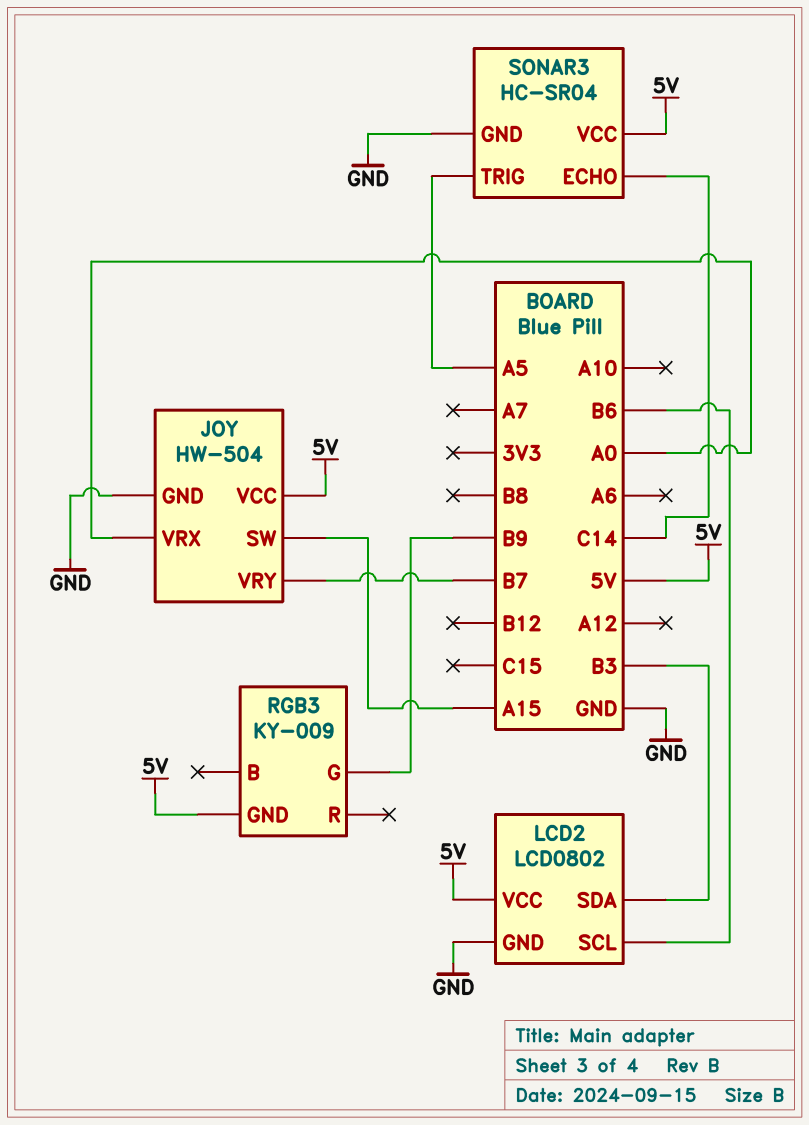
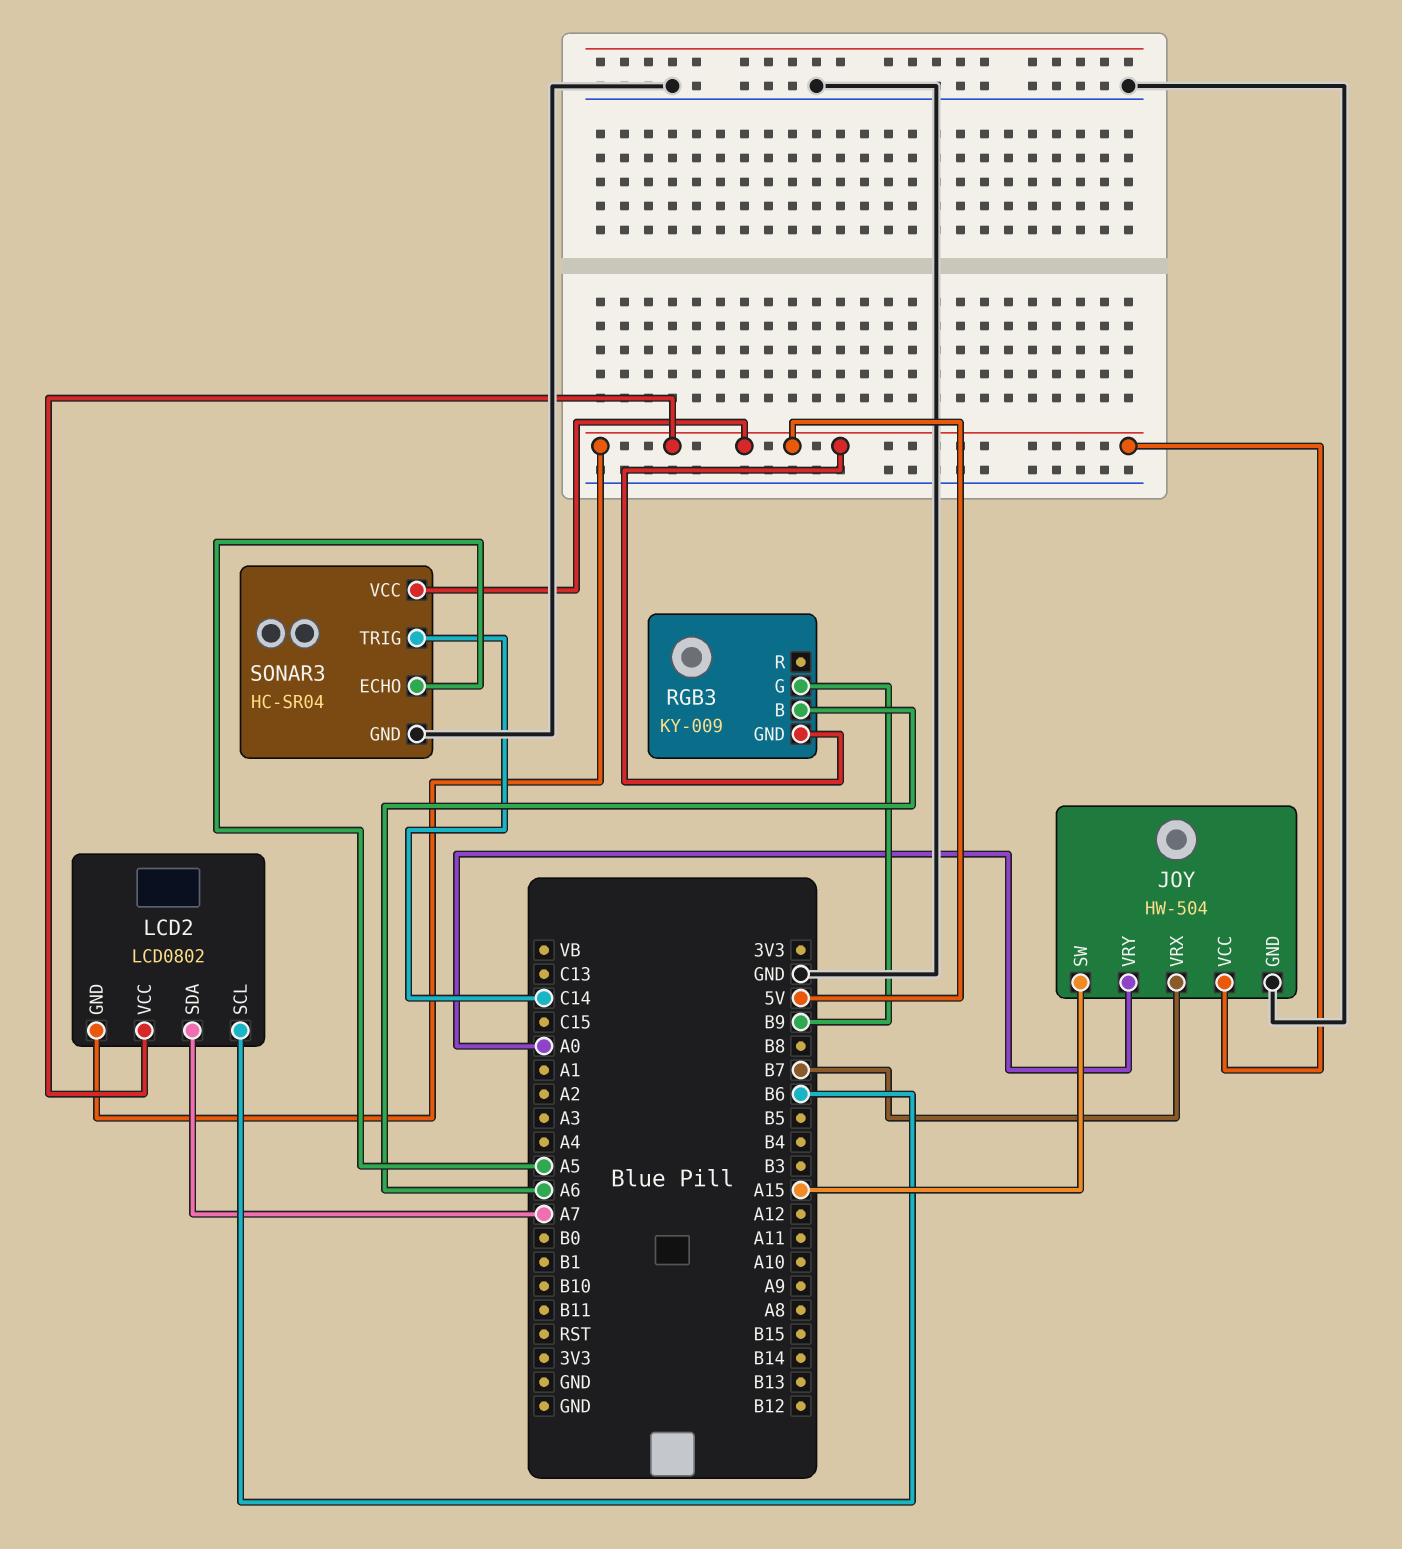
JOY pin VRX: A0 -> B7
JOY pin VRY: B7 -> A0
LCD2 pin GND: GND -> 5V
LCD2 pin SDA: B3 -> A7
RGB3 pin B: none -> A6
SONAR3 pin ECHO: C14 -> A5
SONAR3 pin TRIG: A5 -> C14

